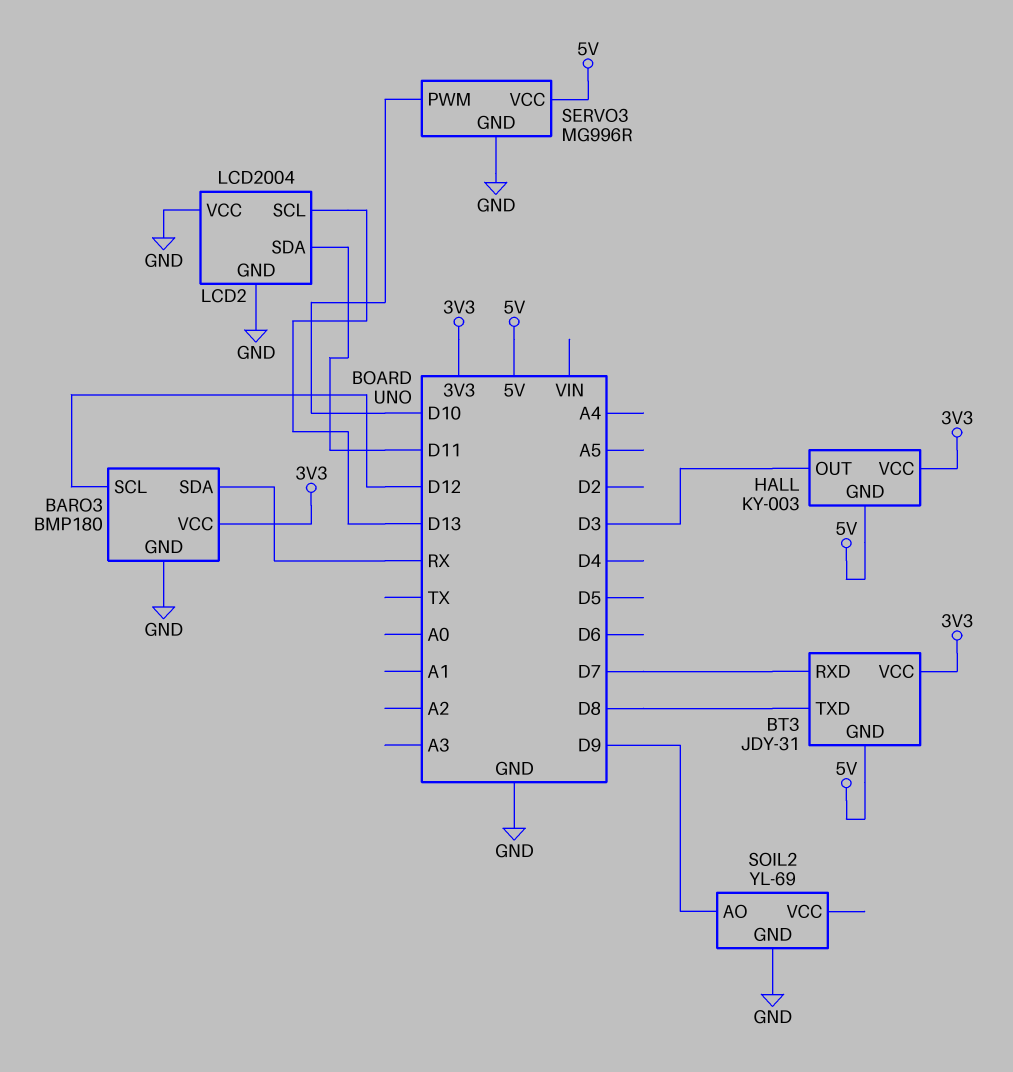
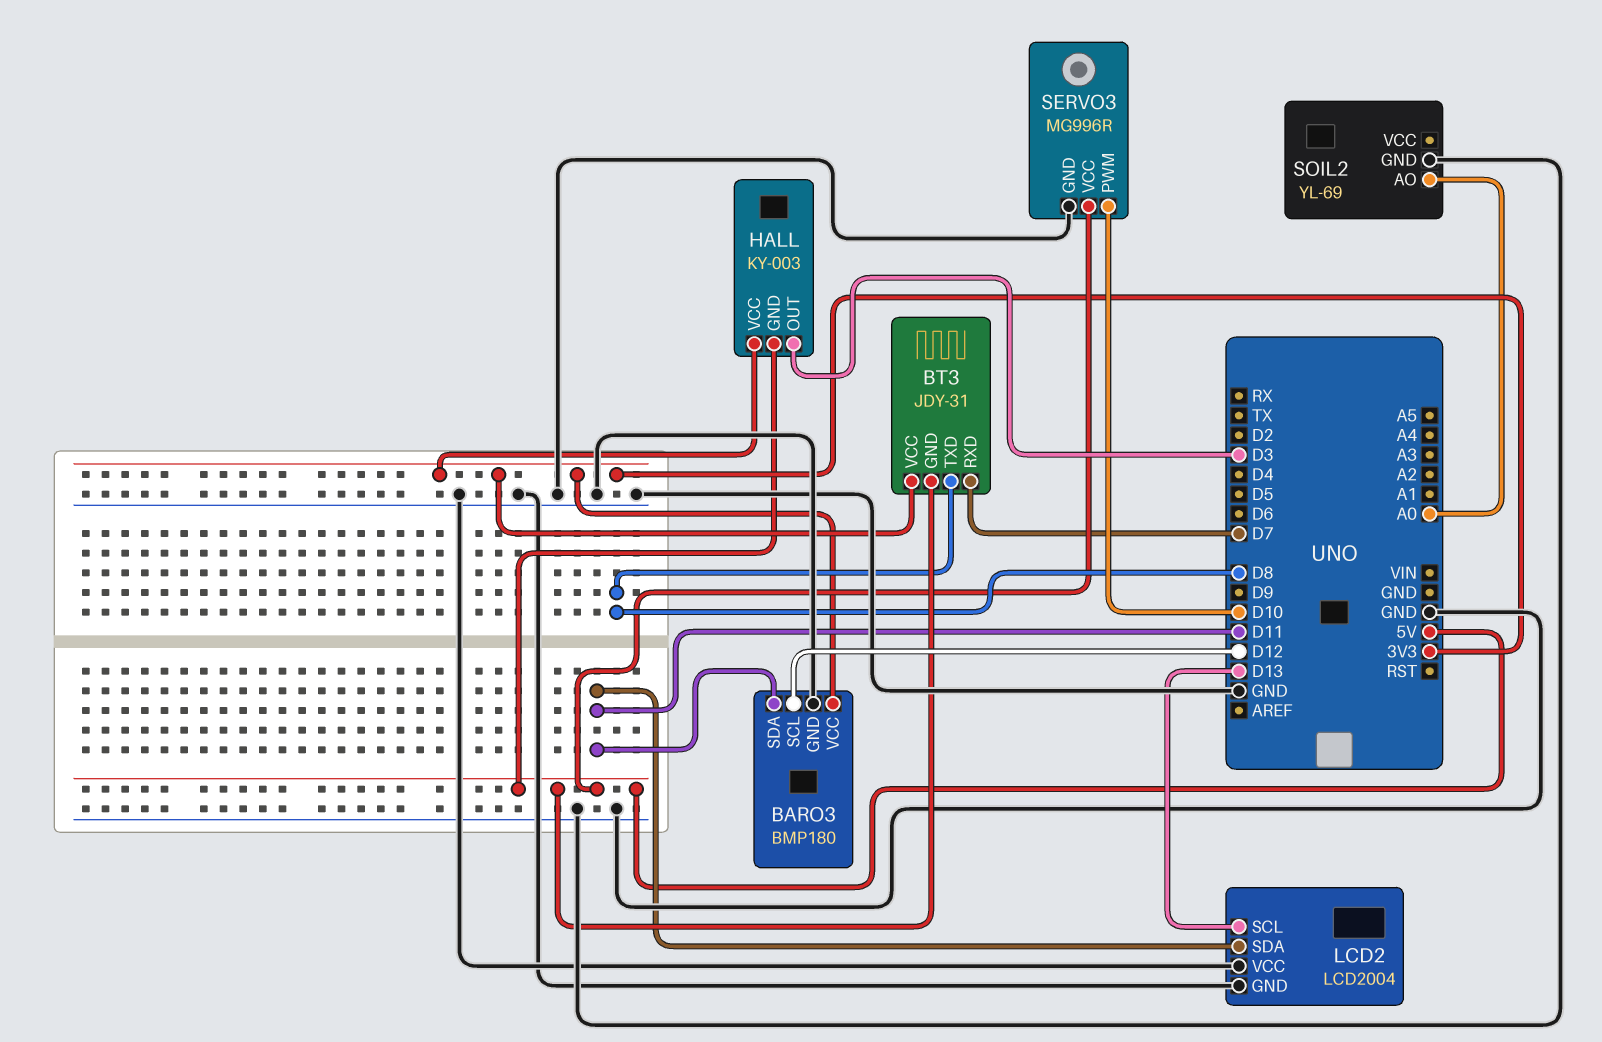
BARO3 pin SDA: RX -> D11
SOIL2 pin AO: D9 -> A0

